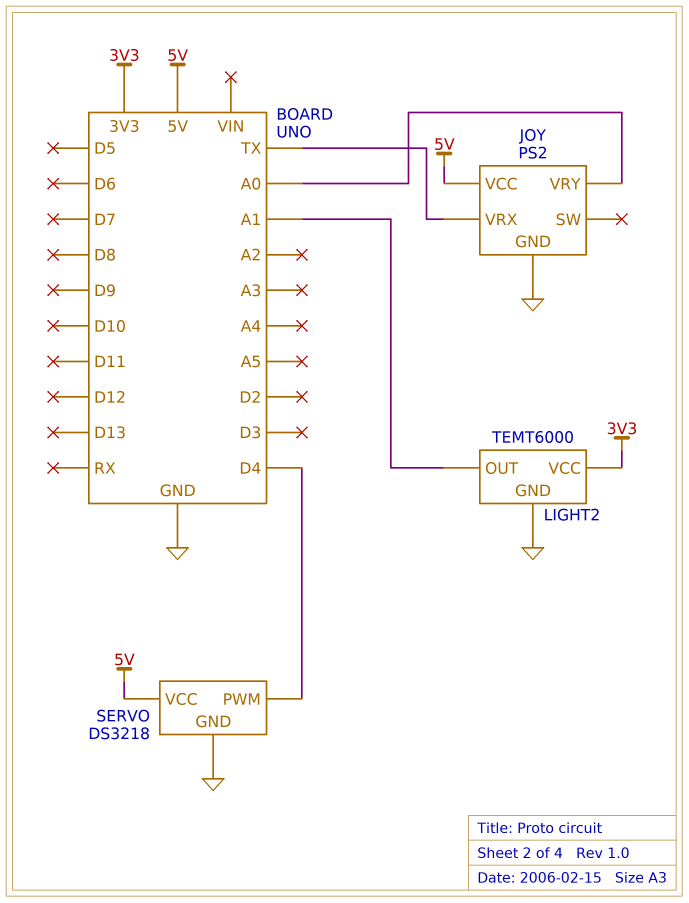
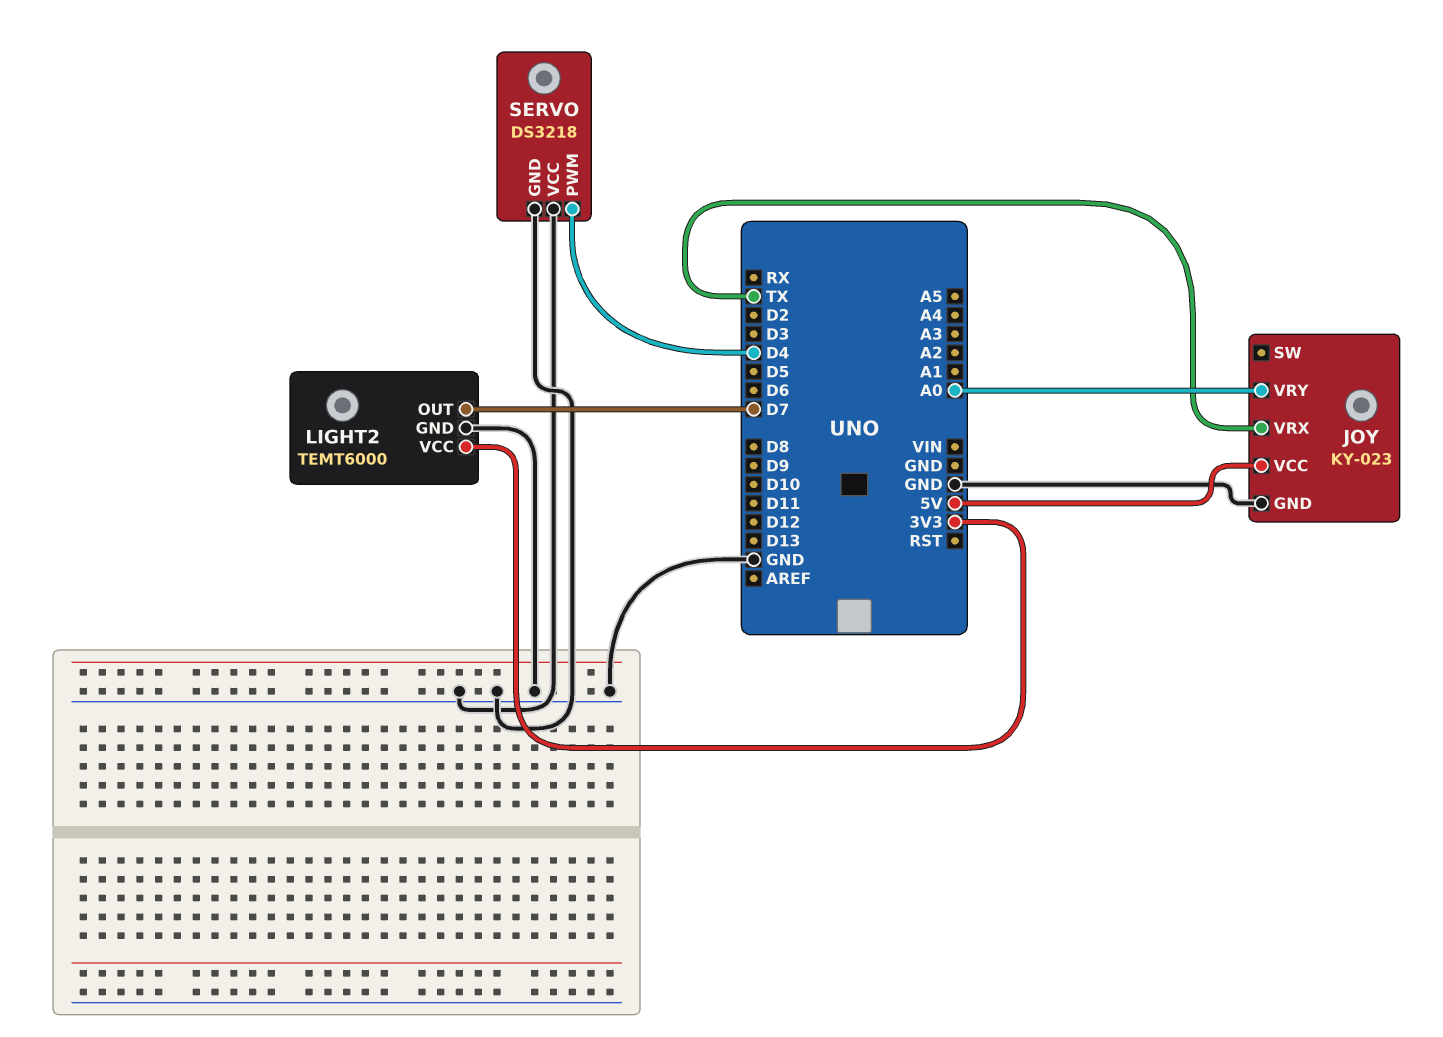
JOY: PS2 -> KY-023
LIGHT2 pin OUT: A1 -> D7
SERVO pin VCC: 5V -> GND

